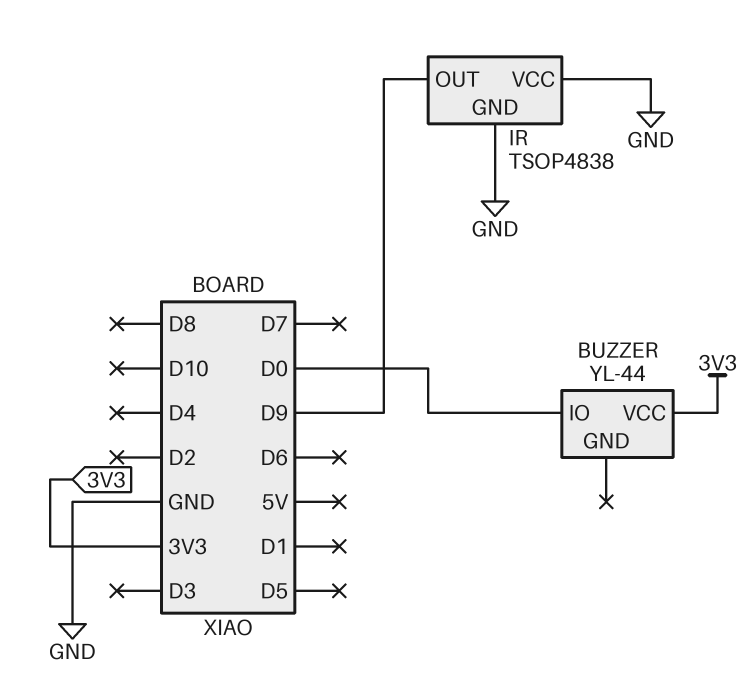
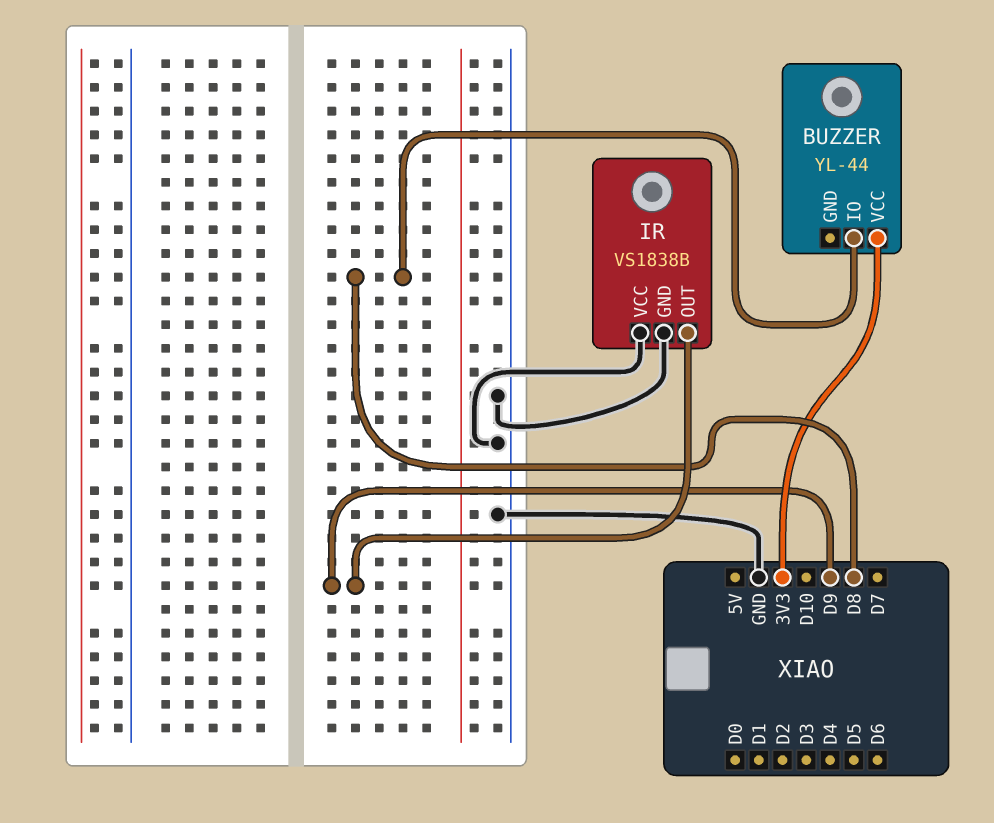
BUZZER pin IO: D0 -> D8
IR: TSOP4838 -> VS1838B

